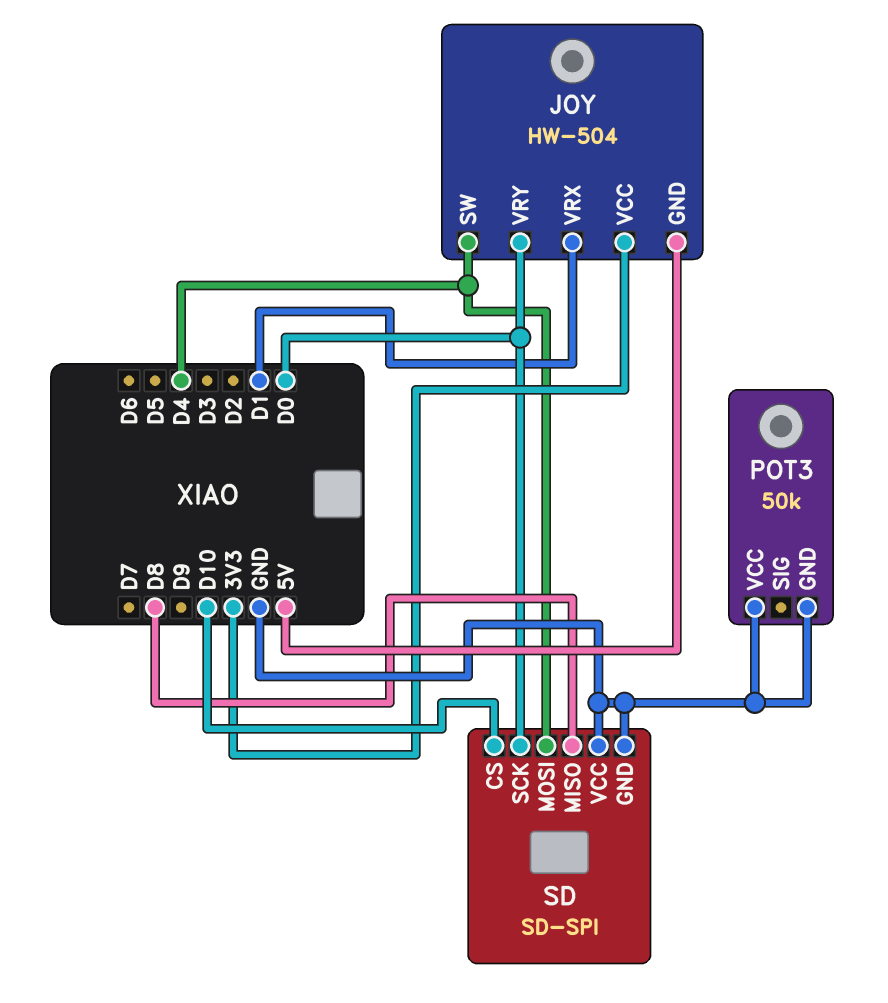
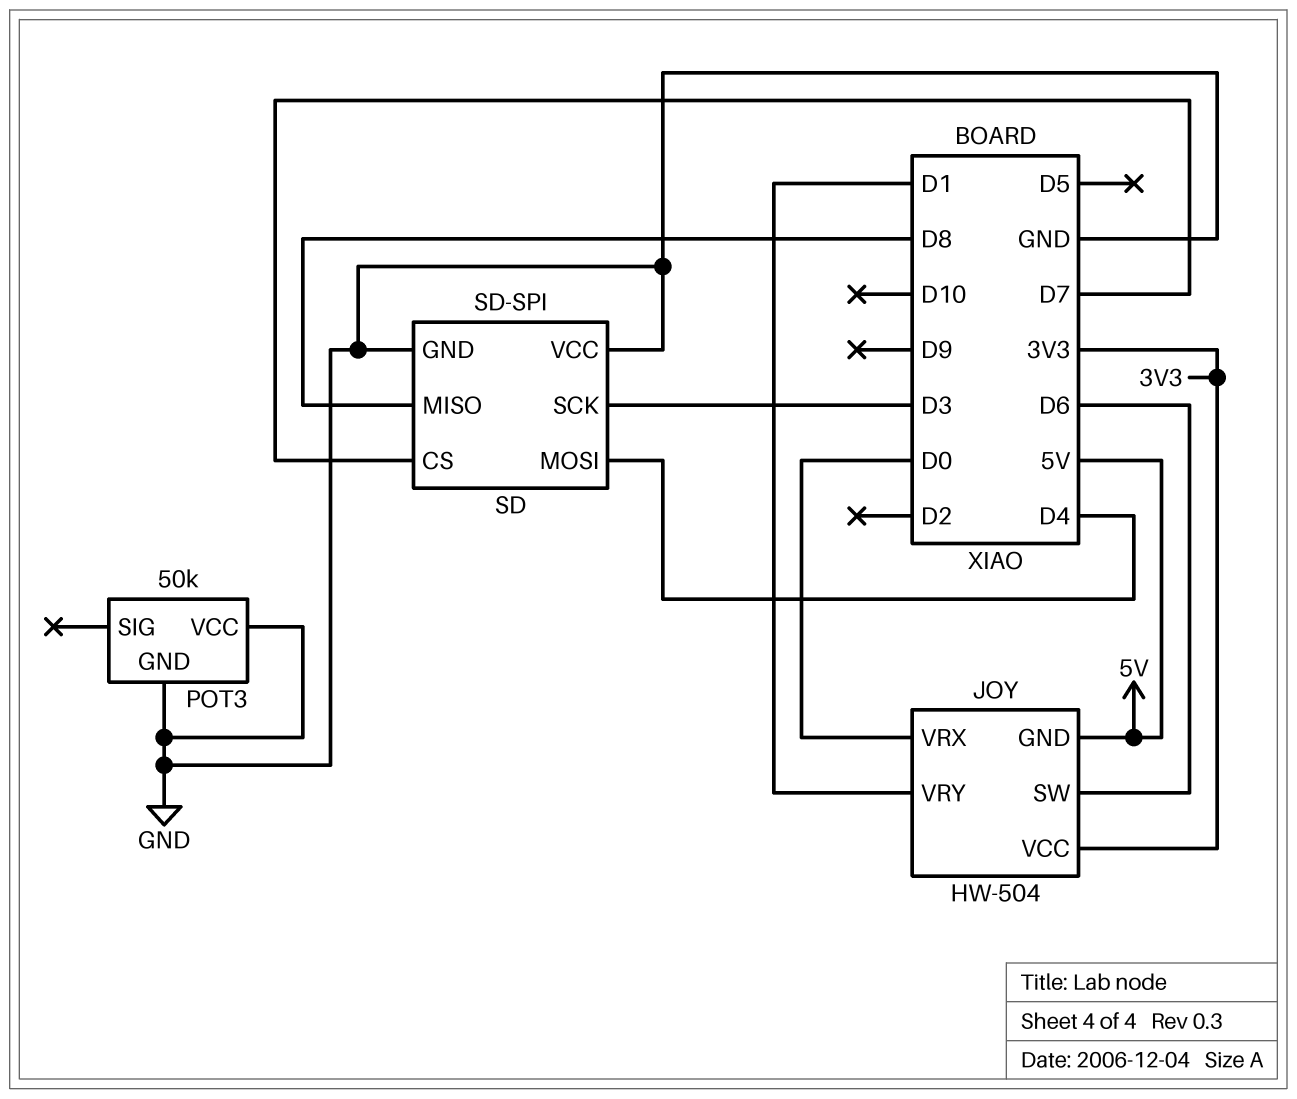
JOY pin SW: D4 -> D6
JOY pin VRX: D1 -> D0
JOY pin VRY: D0 -> D1
SD pin CS: D10 -> D7
SD pin SCK: D0 -> D3

